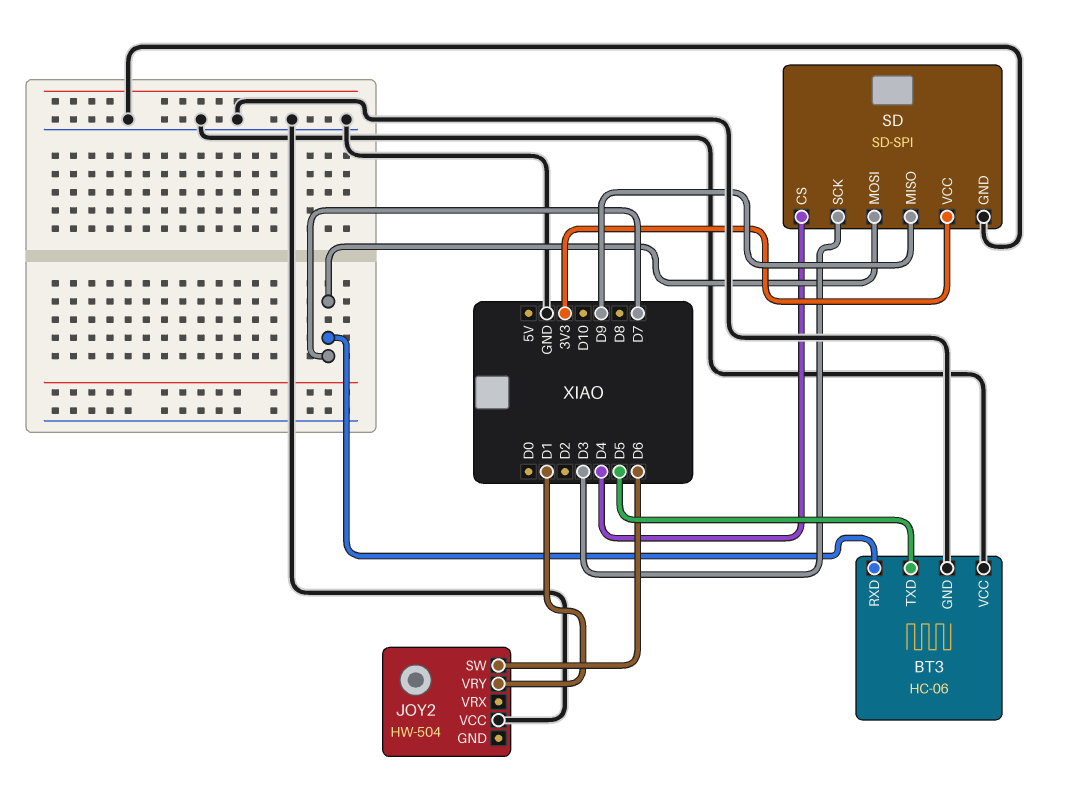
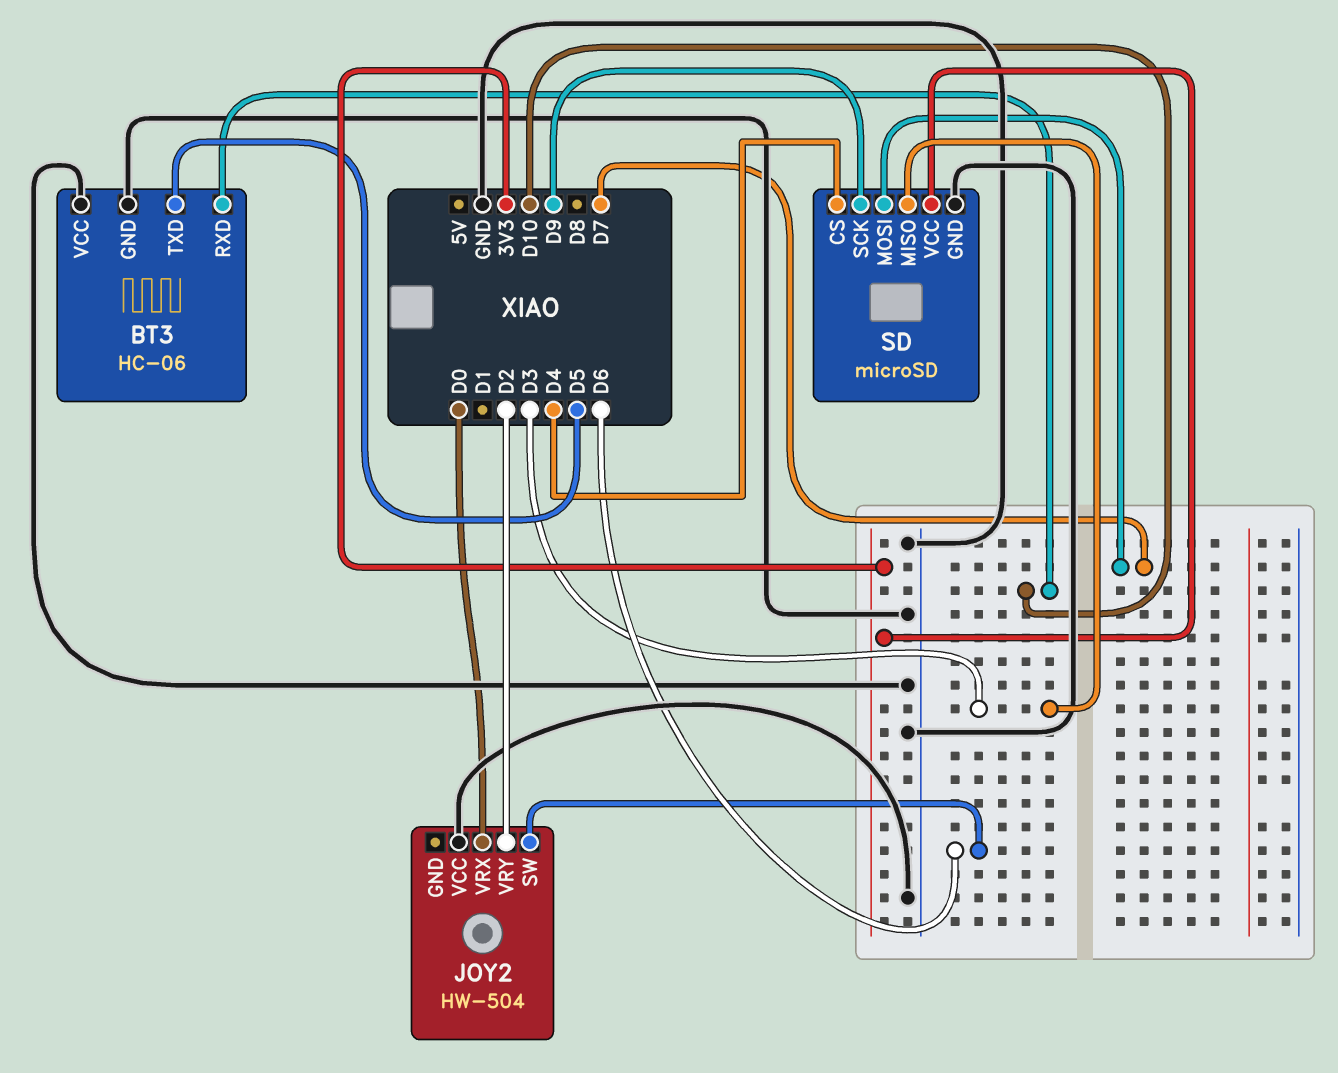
BT3 pin RXD: D7 -> D10
JOY2 pin VRX: none -> D0
JOY2 pin VRY: D1 -> D2
SD: SD-SPI -> microSD
SD pin MISO: D9 -> D3
SD pin SCK: D3 -> D9

